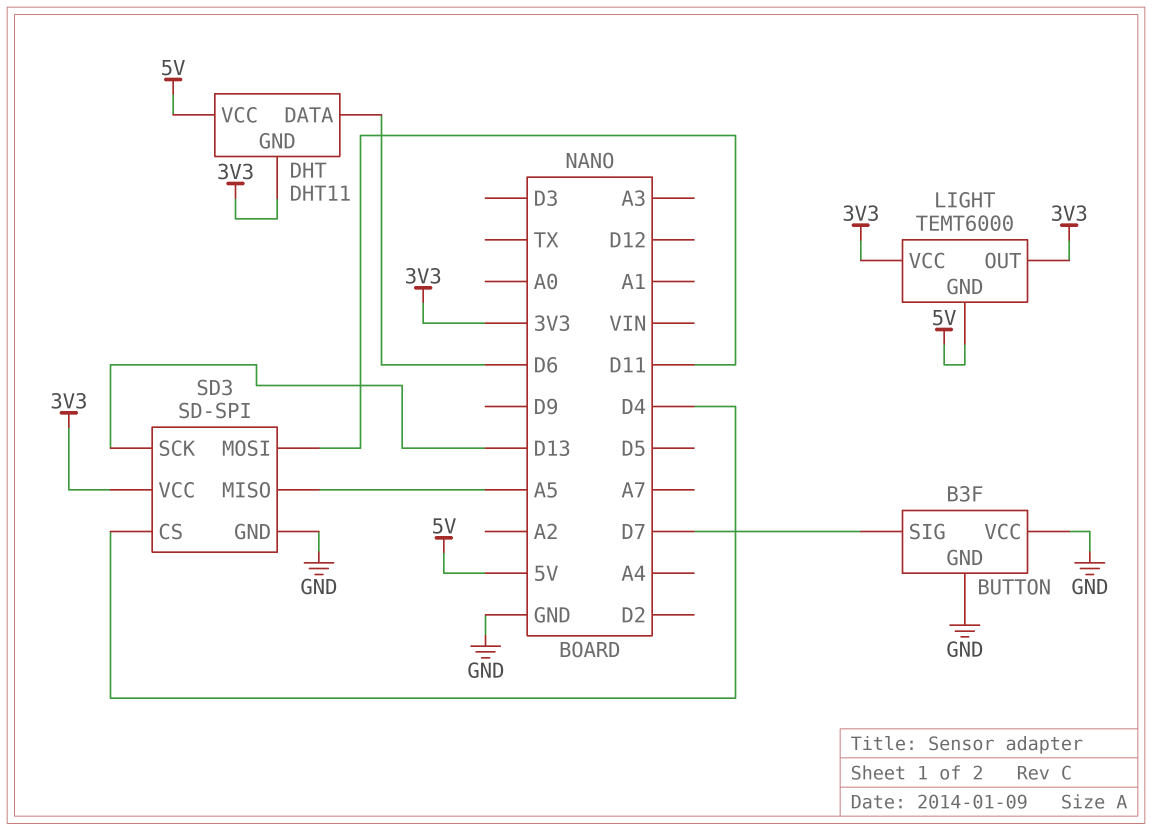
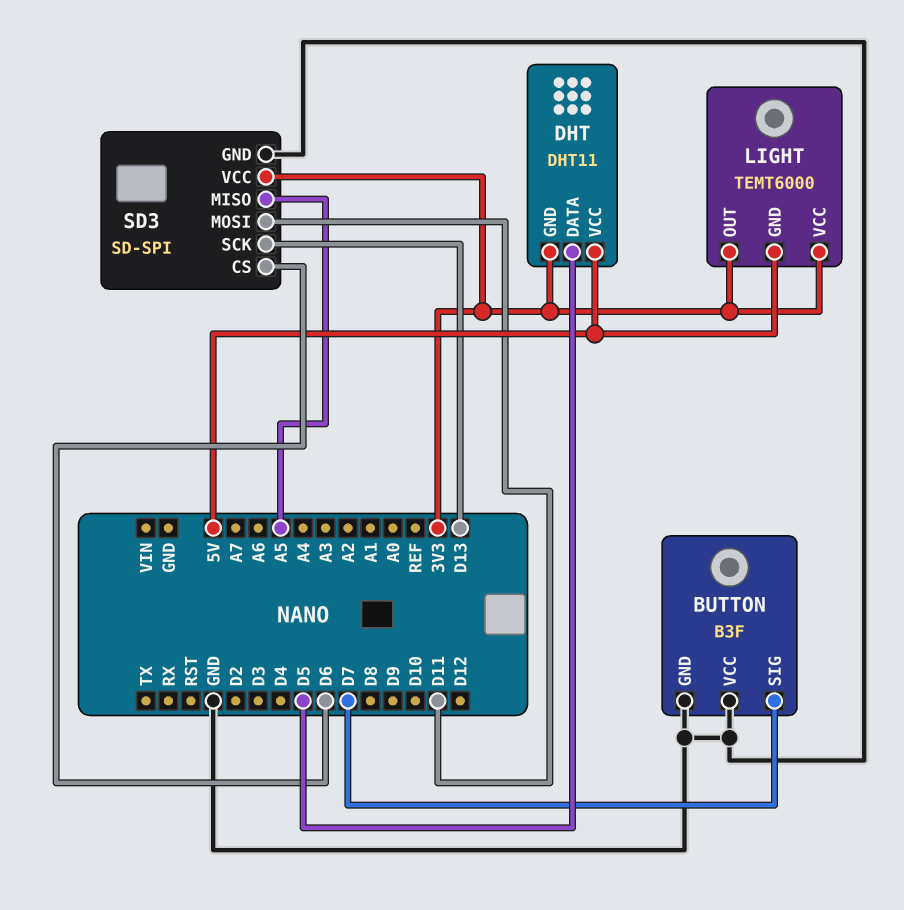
DHT pin DATA: D6 -> D5
SD3 pin CS: D4 -> D6

